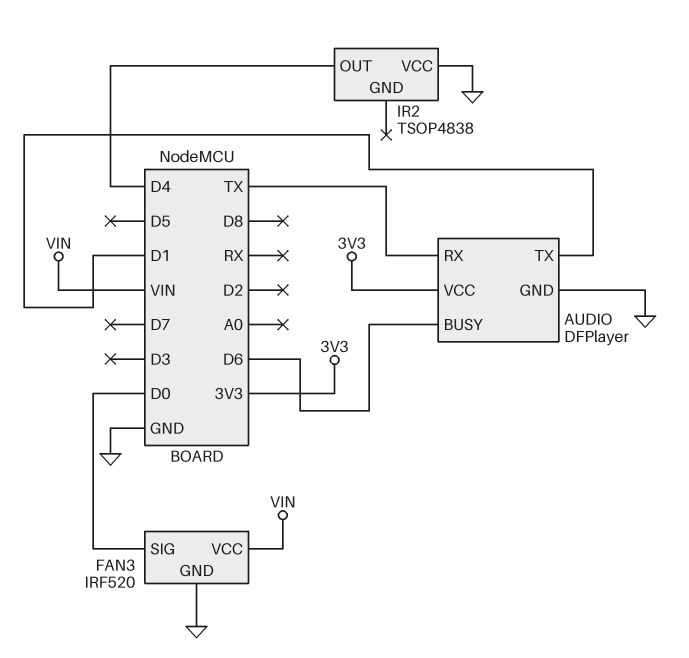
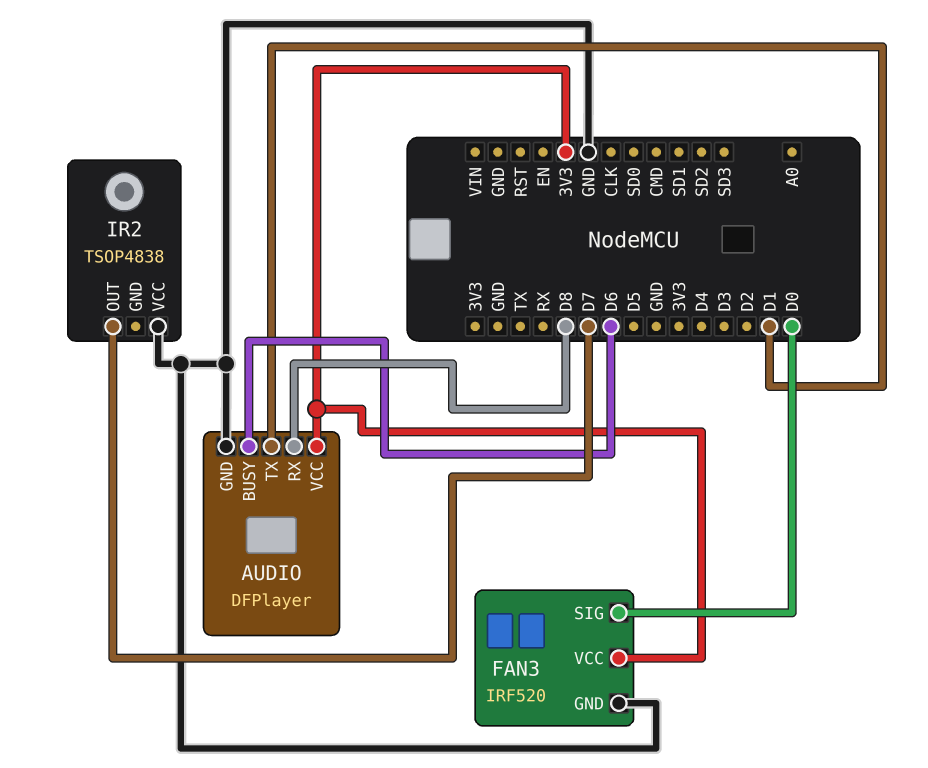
AUDIO pin RX: TX -> D8
FAN3 pin VCC: VIN -> 3V3
IR2 pin OUT: D4 -> D7

